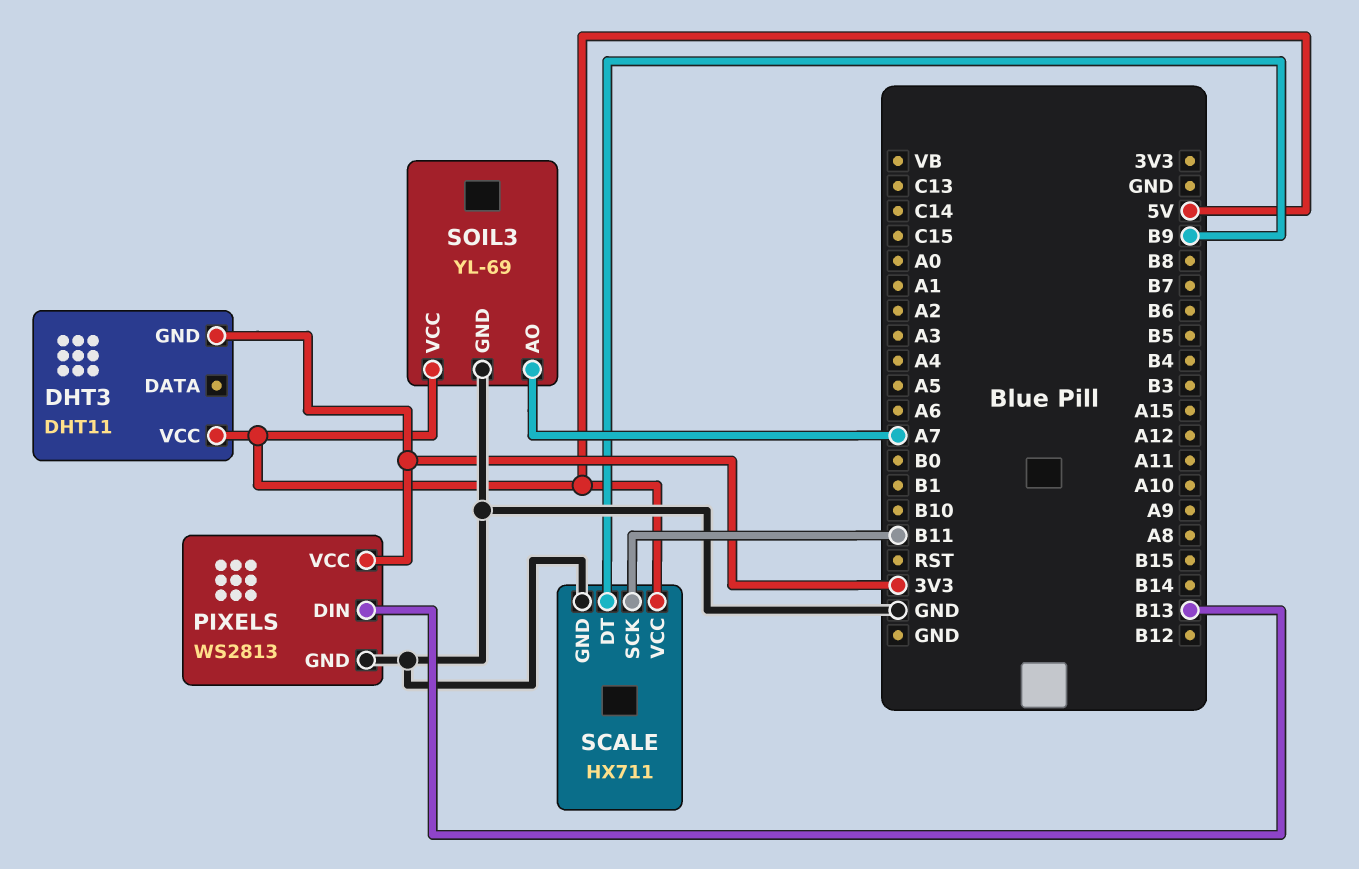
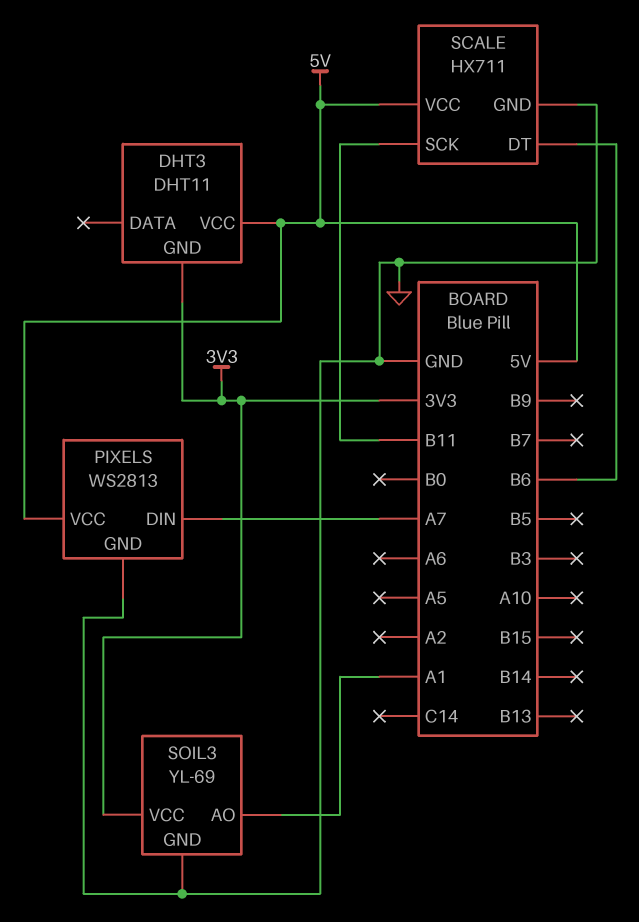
PIXELS pin DIN: B13 -> A7
PIXELS pin VCC: 3V3 -> 5V
SCALE pin DT: B9 -> B6
SOIL3 pin AO: A7 -> A1
SOIL3 pin VCC: 5V -> 3V3

